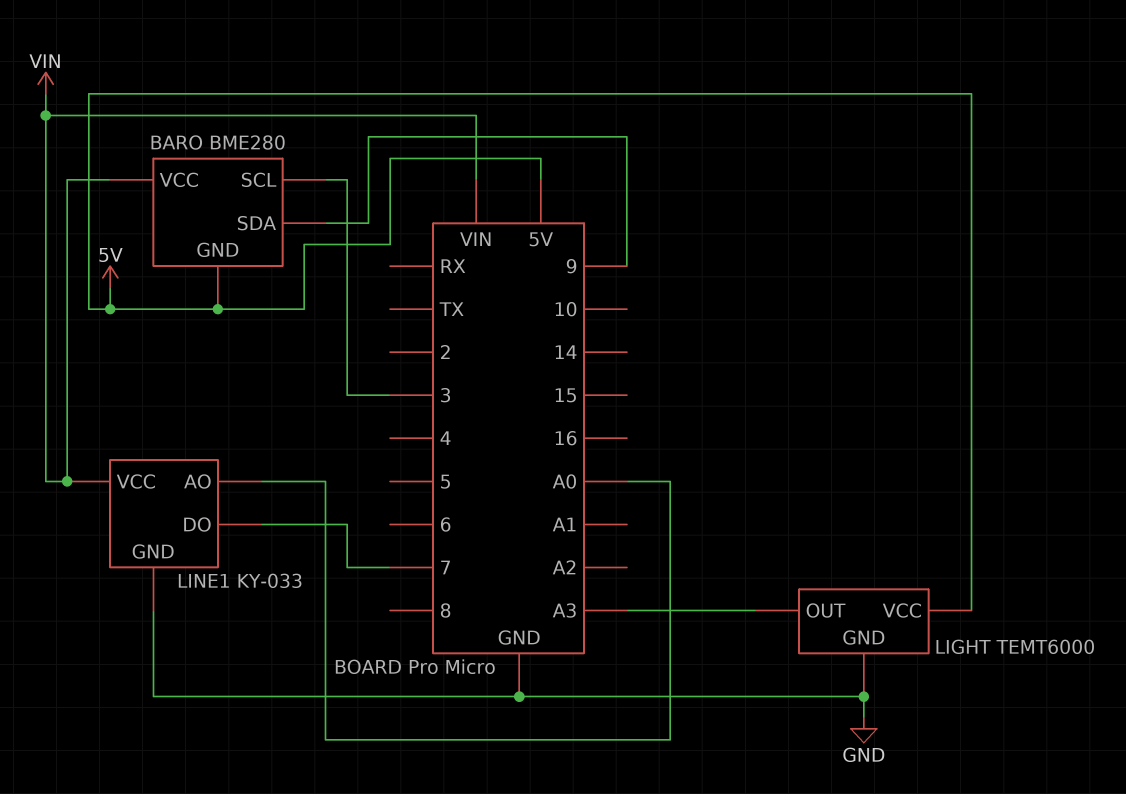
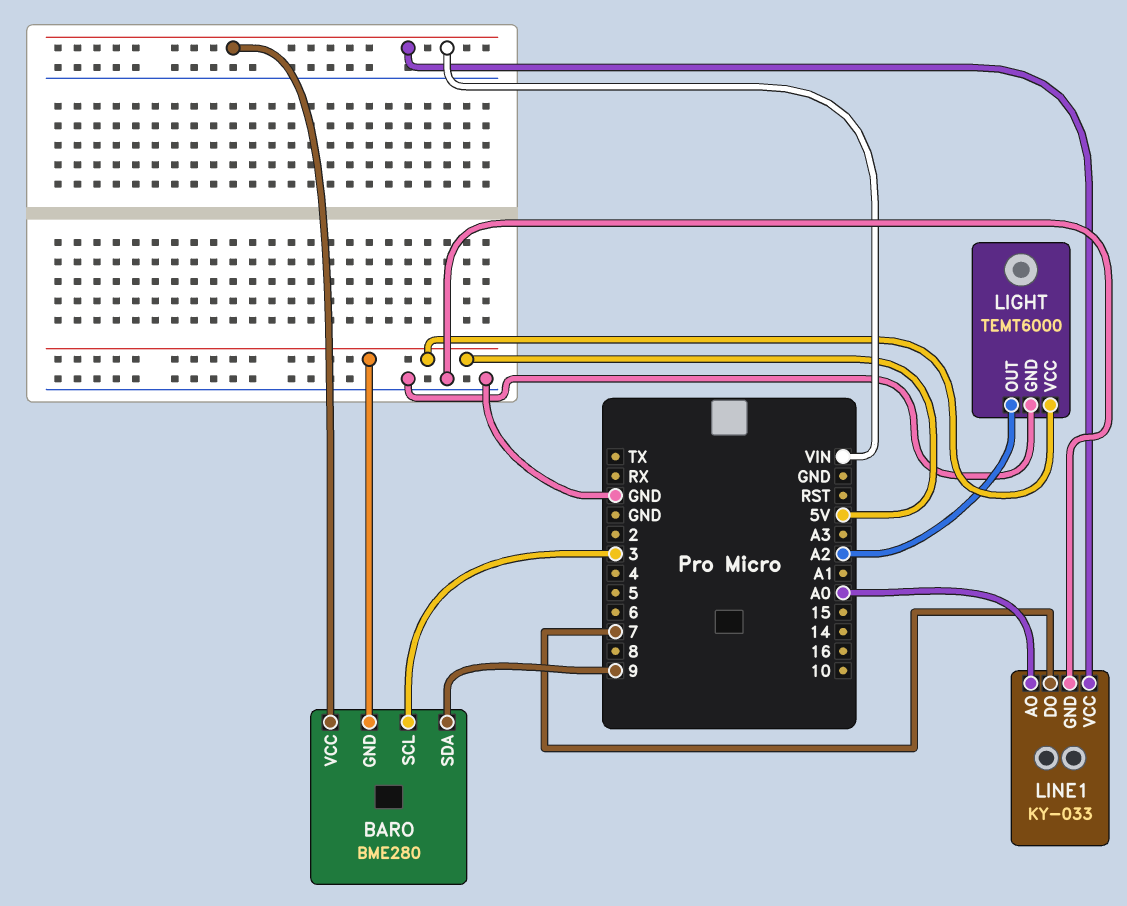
LIGHT pin OUT: A3 -> A2

